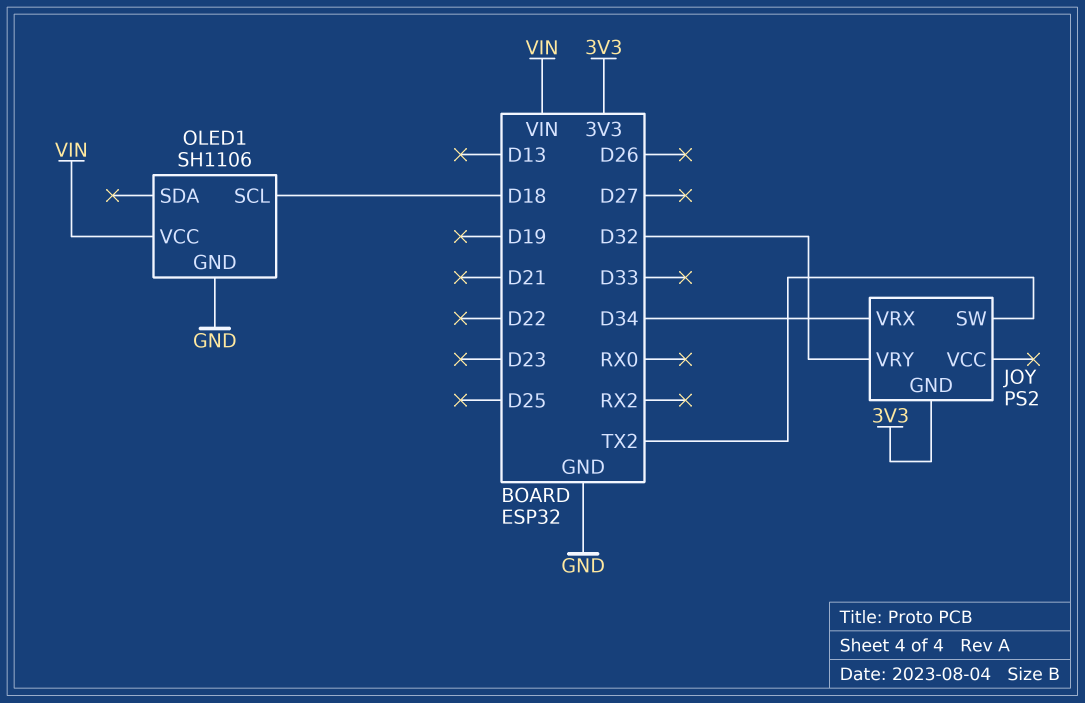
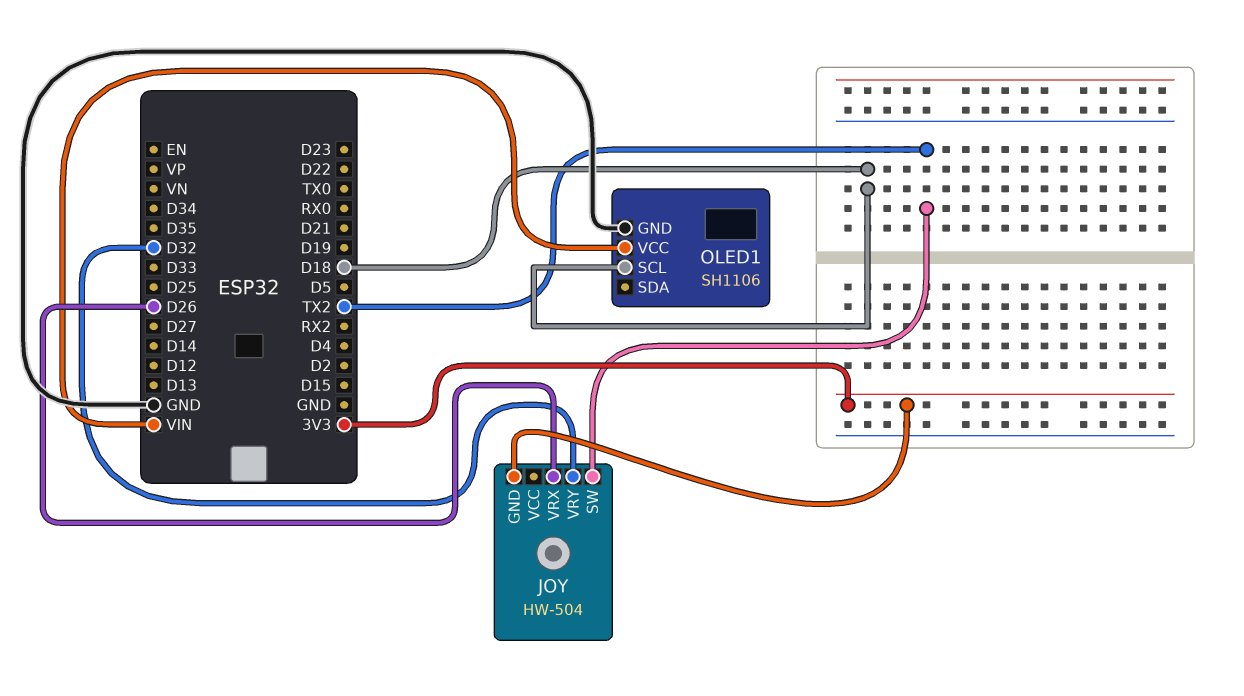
JOY: PS2 -> HW-504
JOY pin VRX: D34 -> D26

